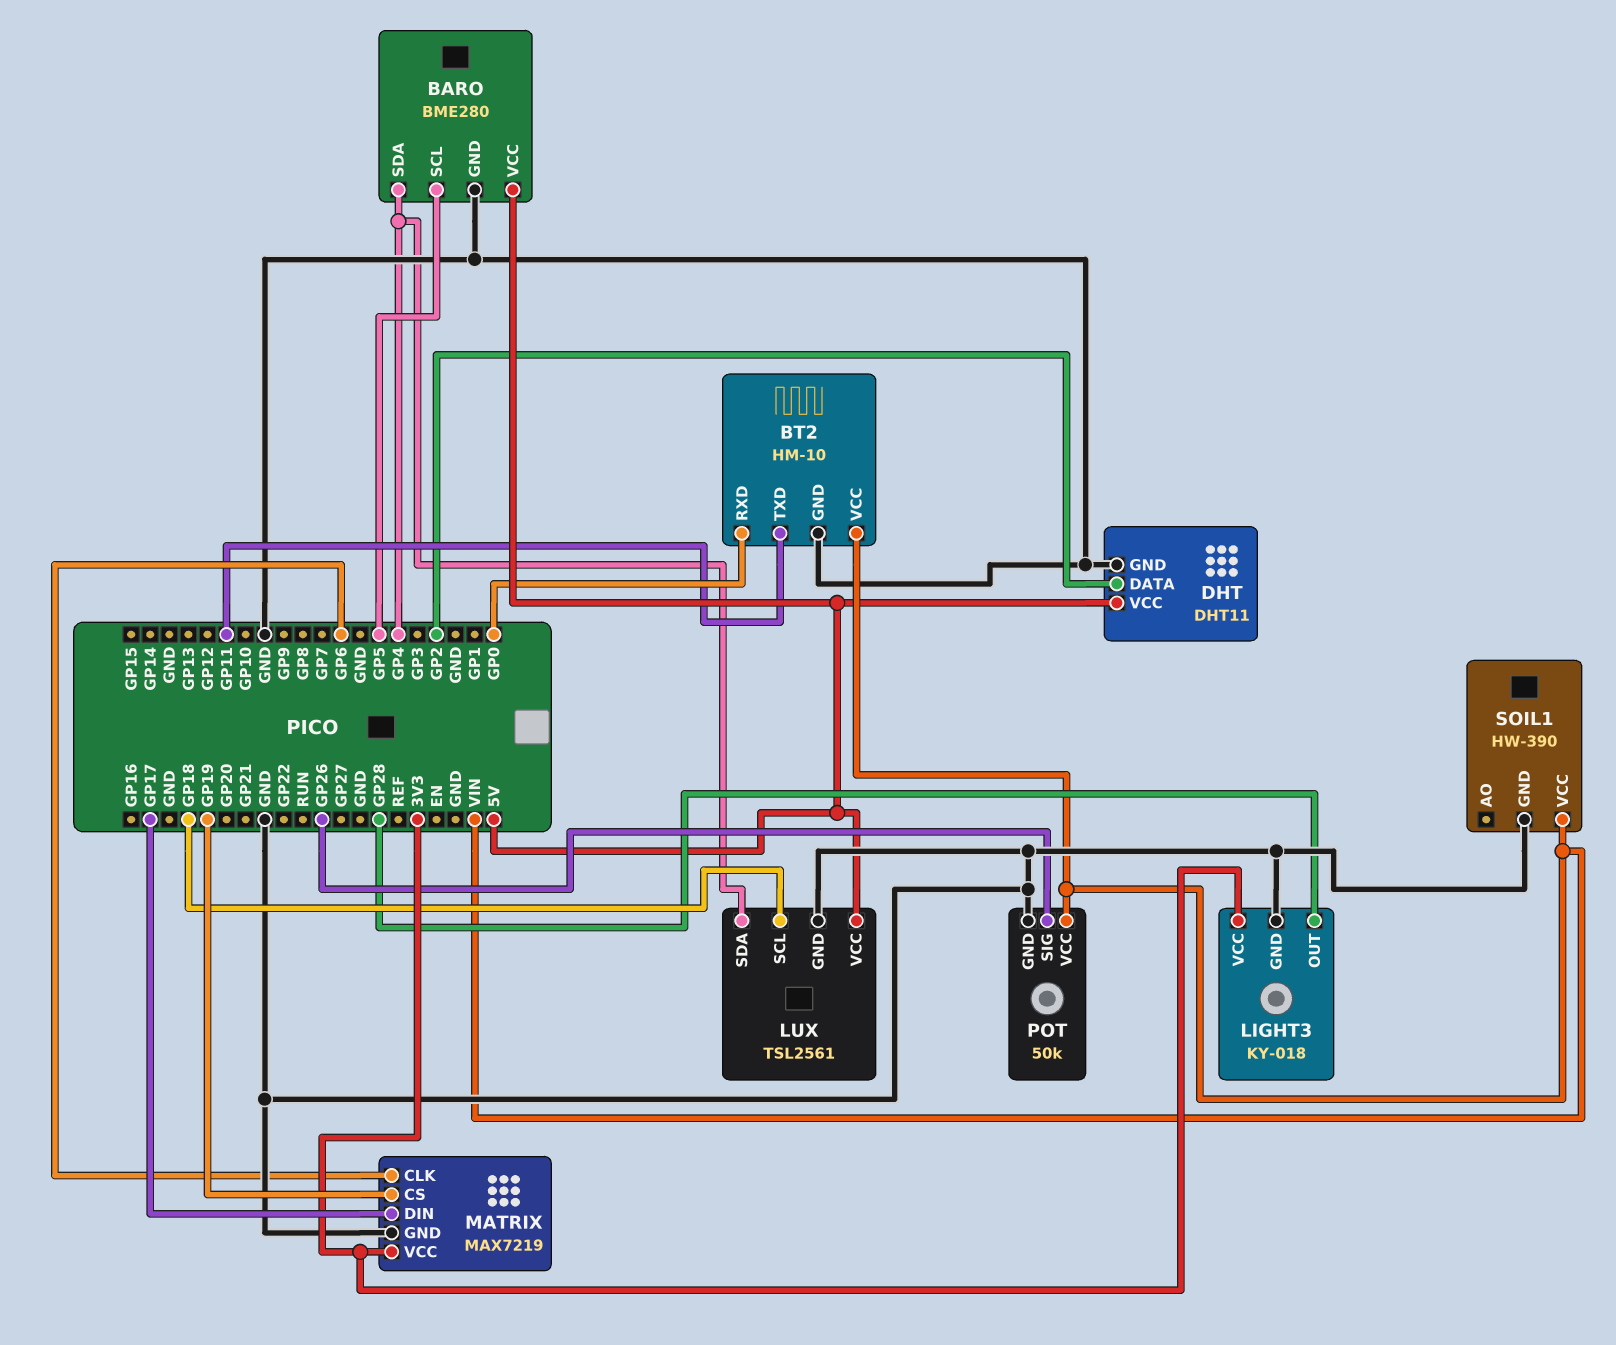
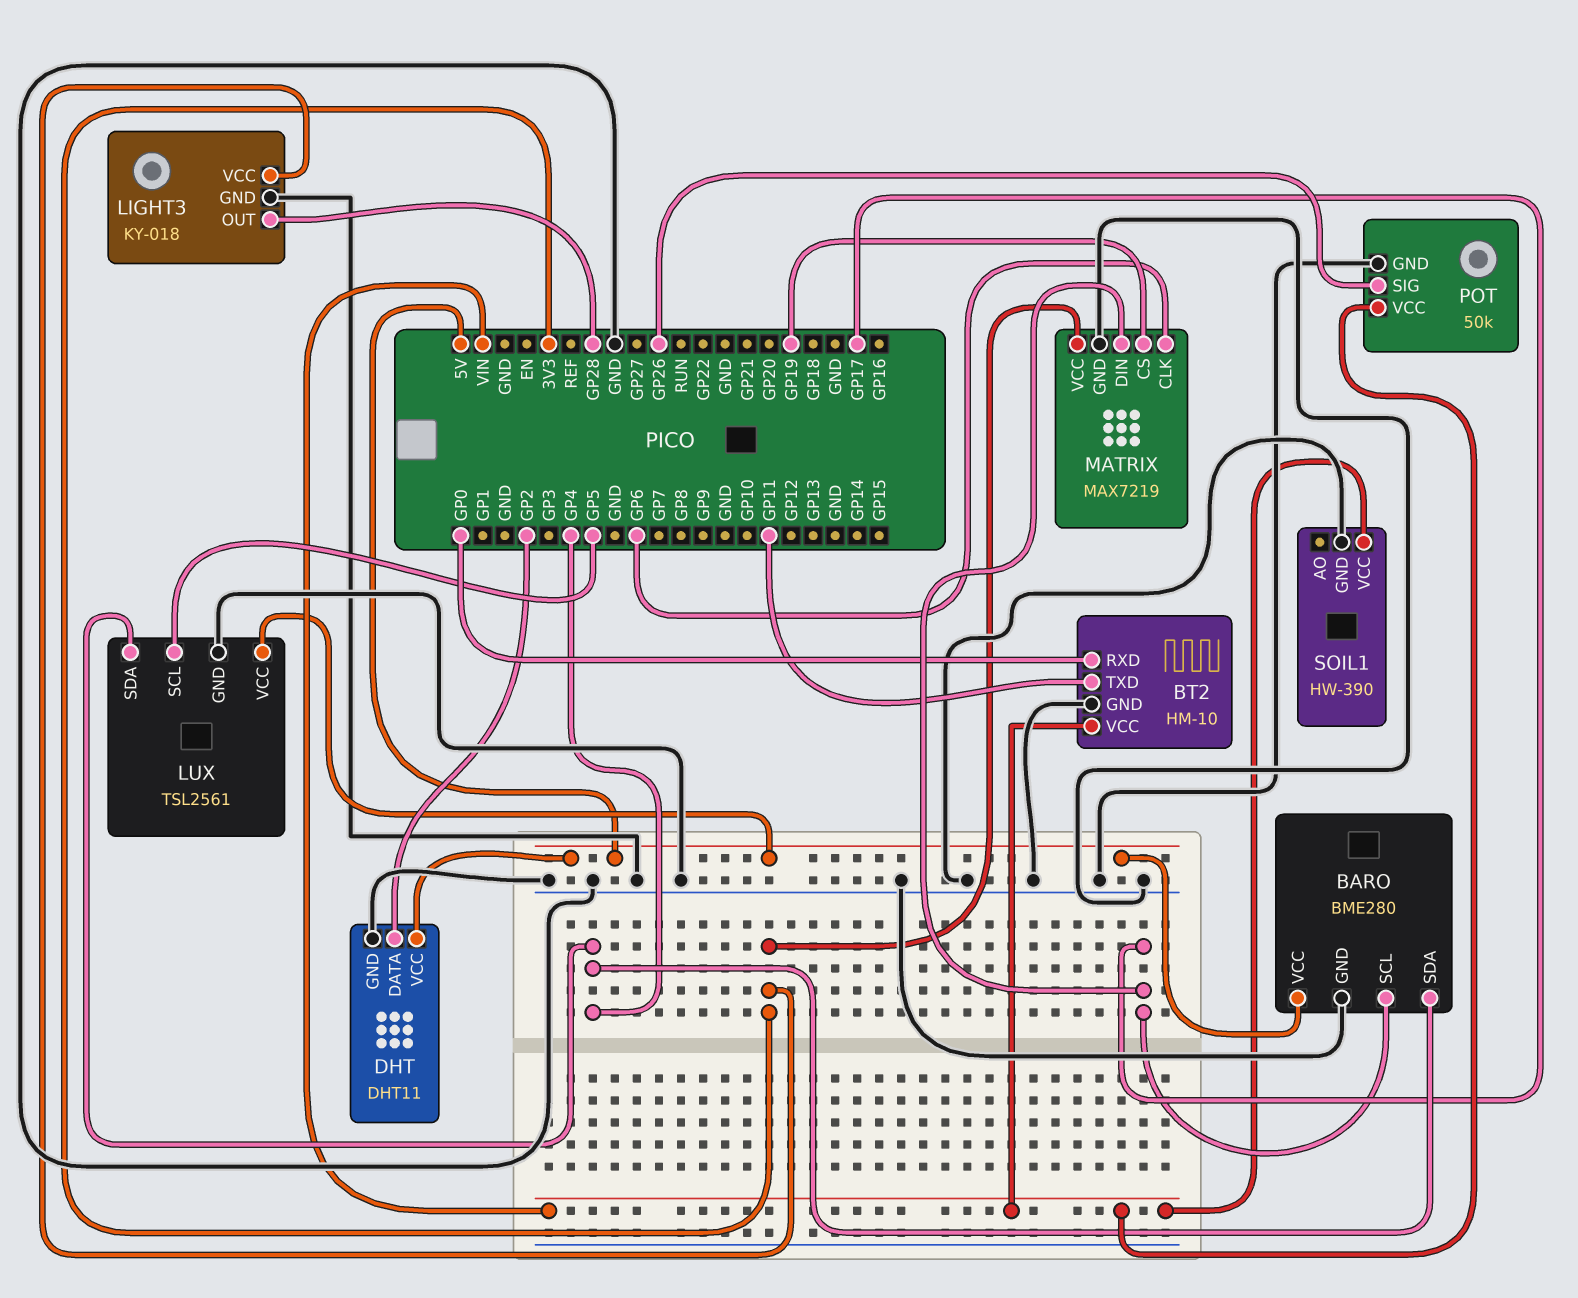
BARO pin SCL: GP5 -> GP17
LUX pin SCL: GP18 -> GP5

